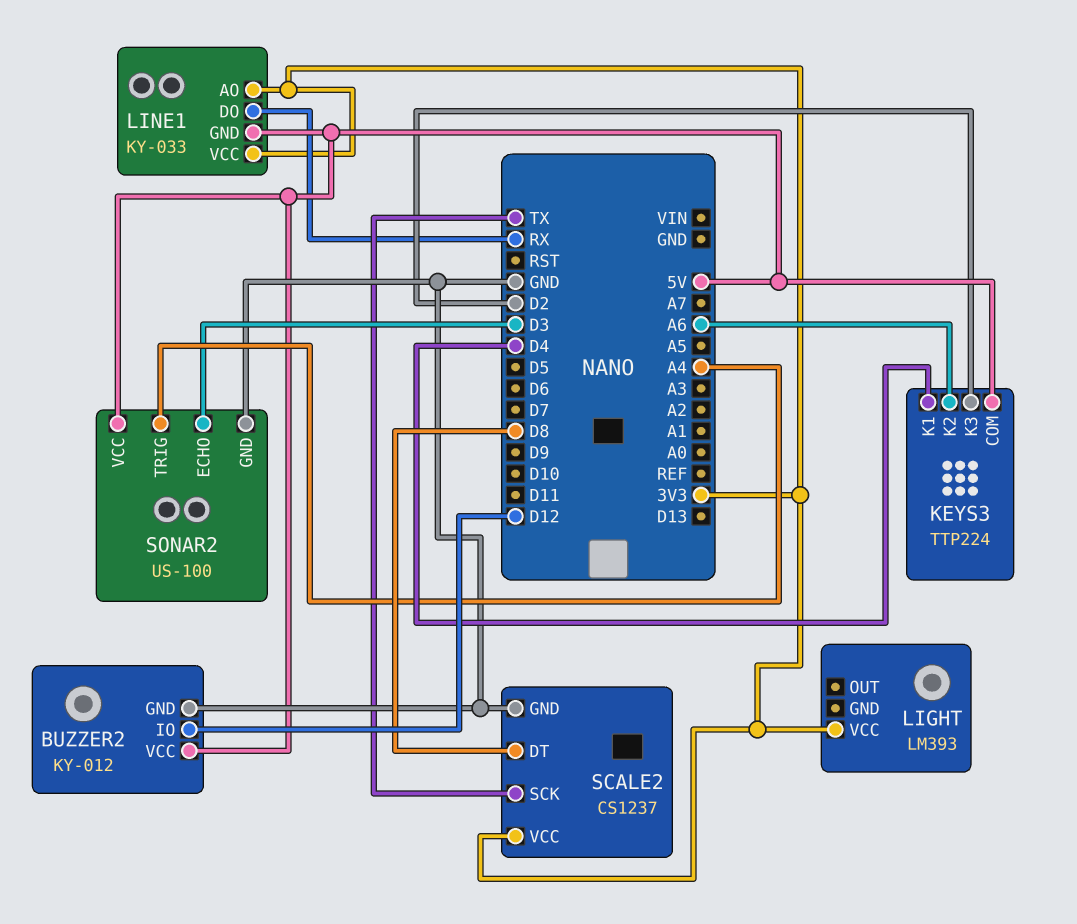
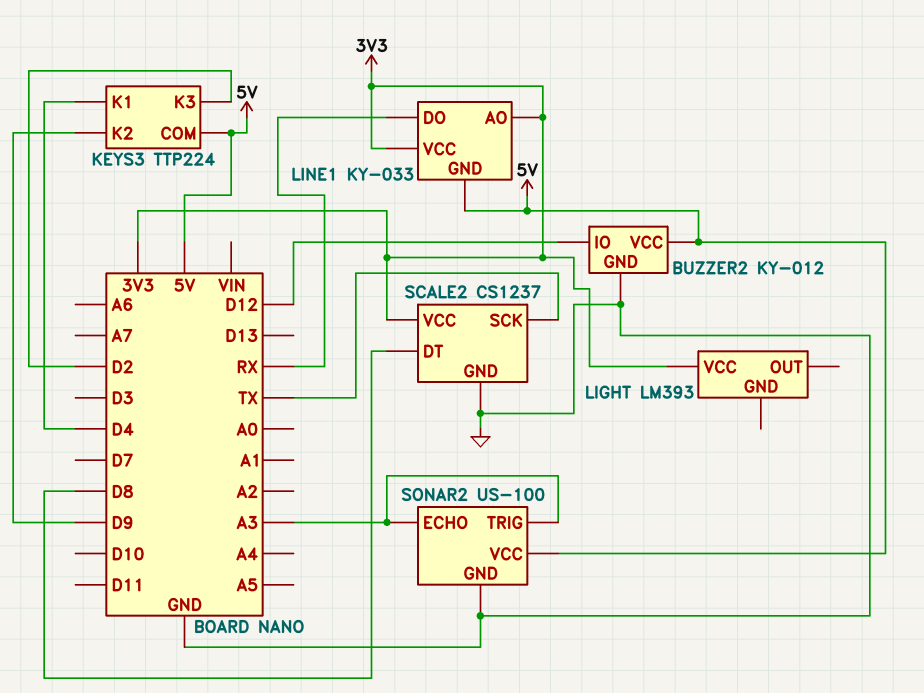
KEYS3 pin K2: A6 -> D9
SONAR2 pin ECHO: D3 -> A3
SONAR2 pin TRIG: A4 -> A3

